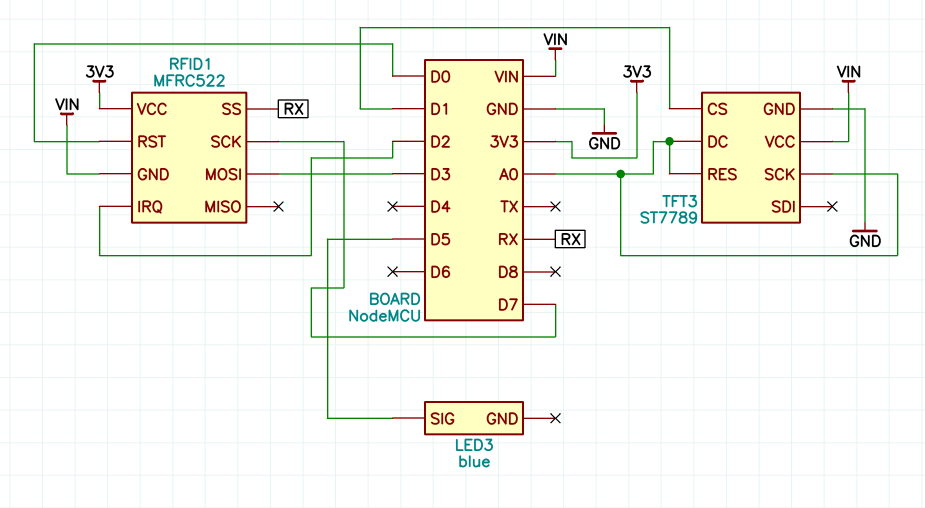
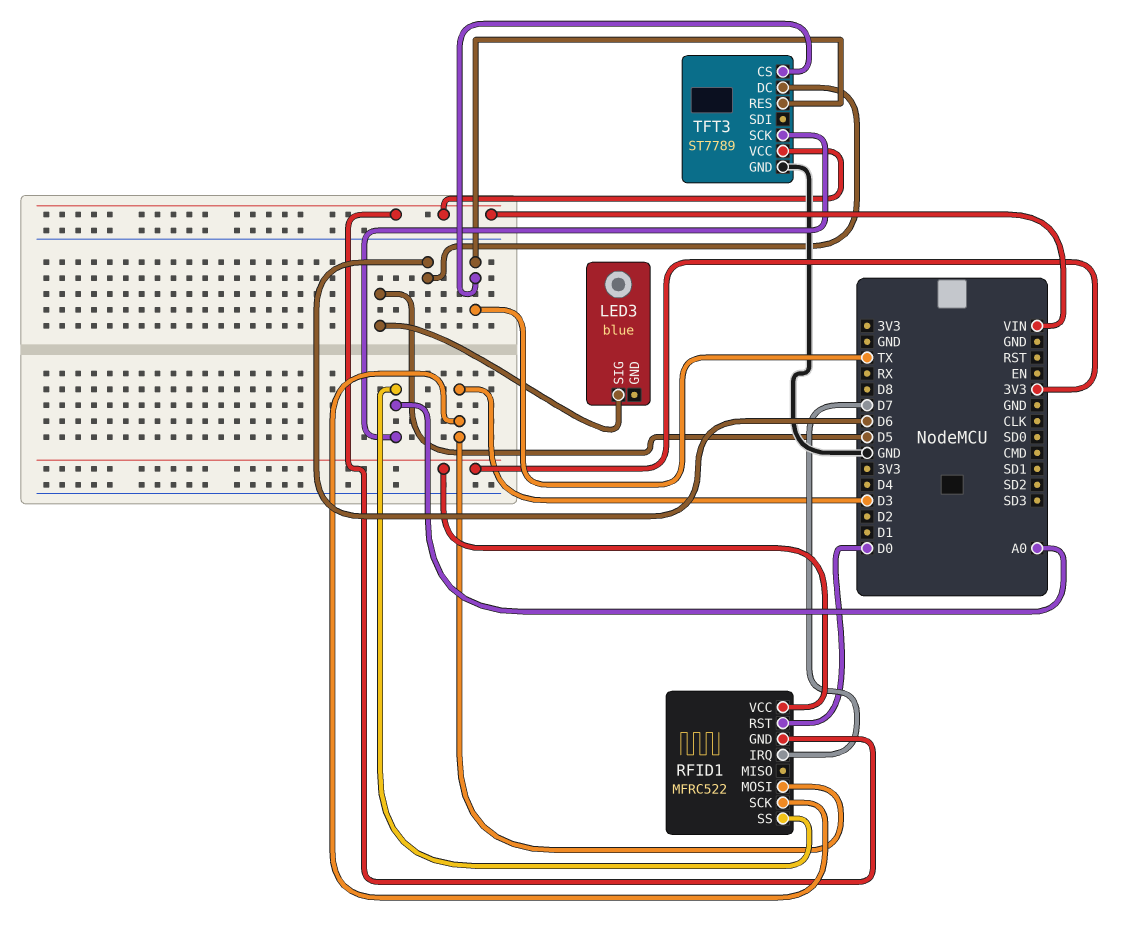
RFID1 pin IRQ: D2 -> D7
RFID1 pin SCK: D7 -> D3
RFID1 pin SS: RX -> A0
TFT3 pin CS: D1 -> TX
TFT3 pin DC: A0 -> D6
TFT3 pin RES: A0 -> TX

